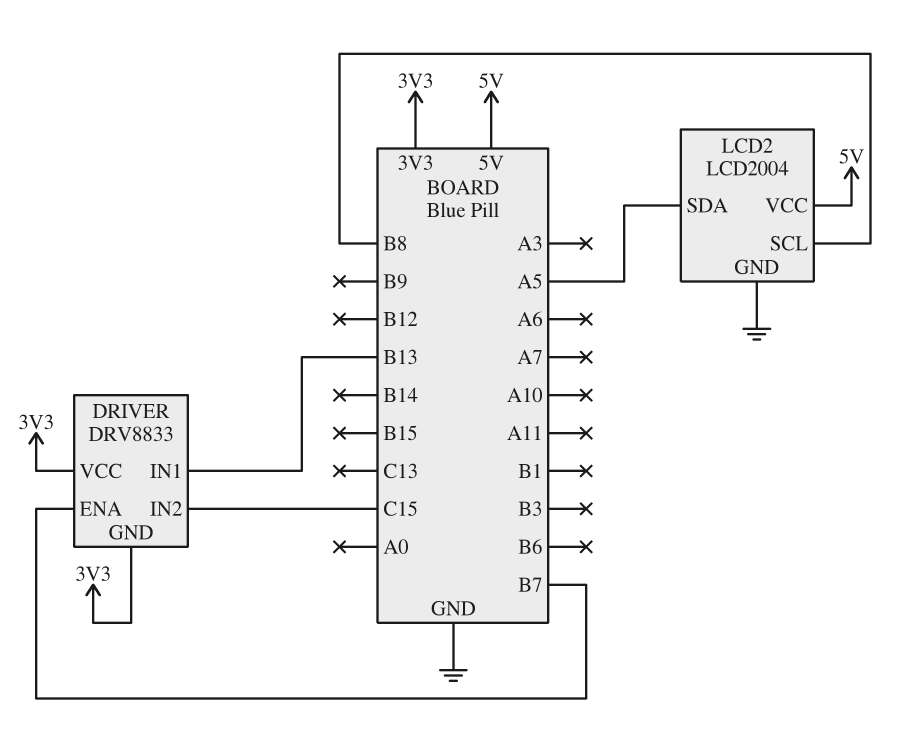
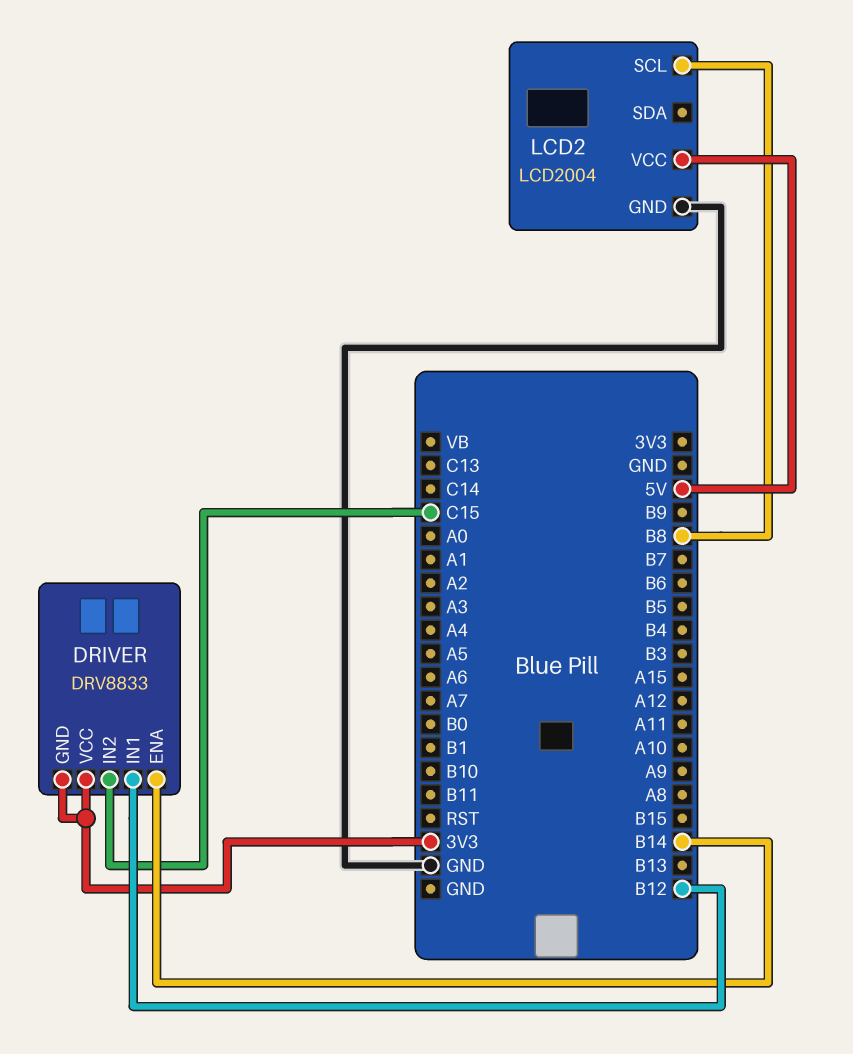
DRIVER pin ENA: B7 -> B14
DRIVER pin IN1: B13 -> B12
LCD2 pin SDA: A5 -> none

